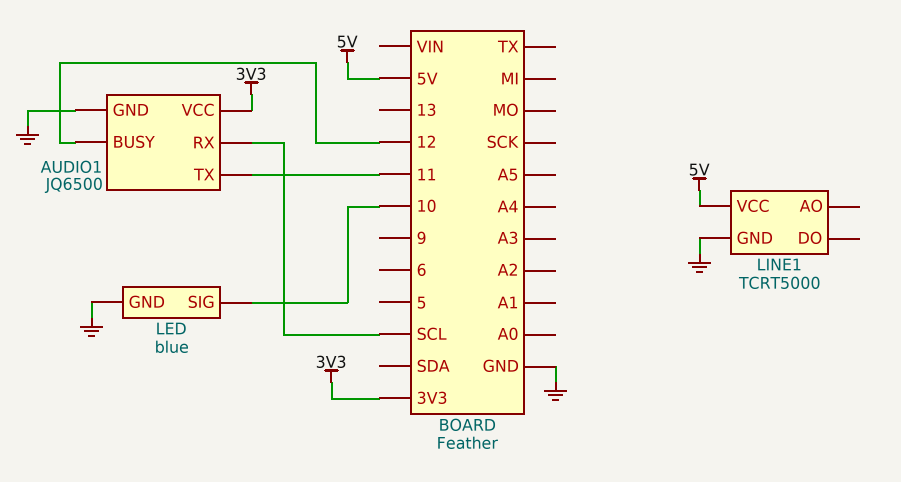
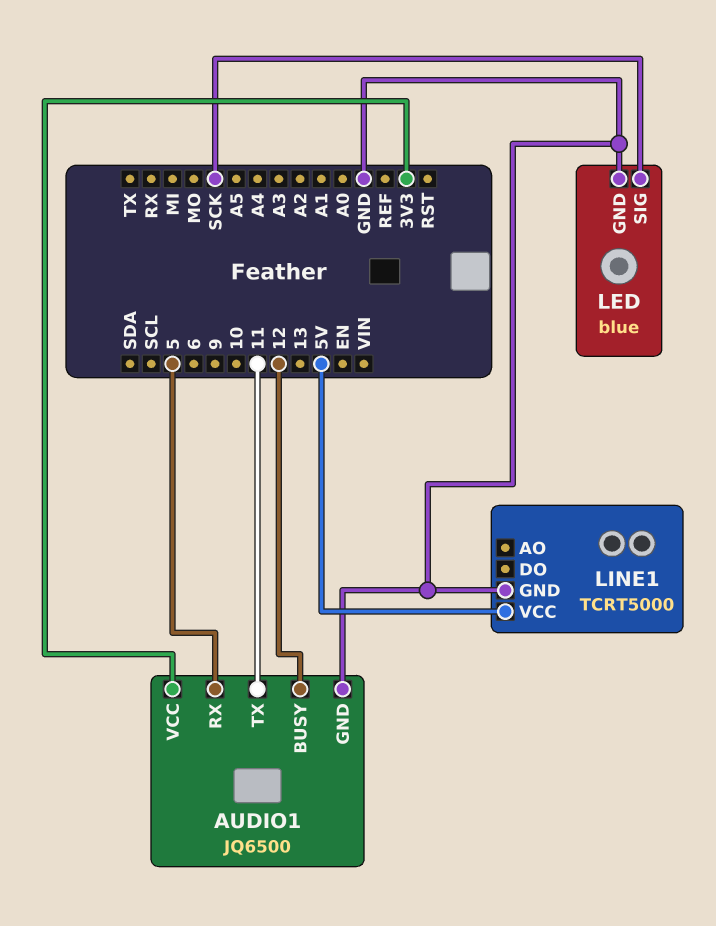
AUDIO1 pin RX: SCL -> 5
LED pin SIG: 10 -> SCK

